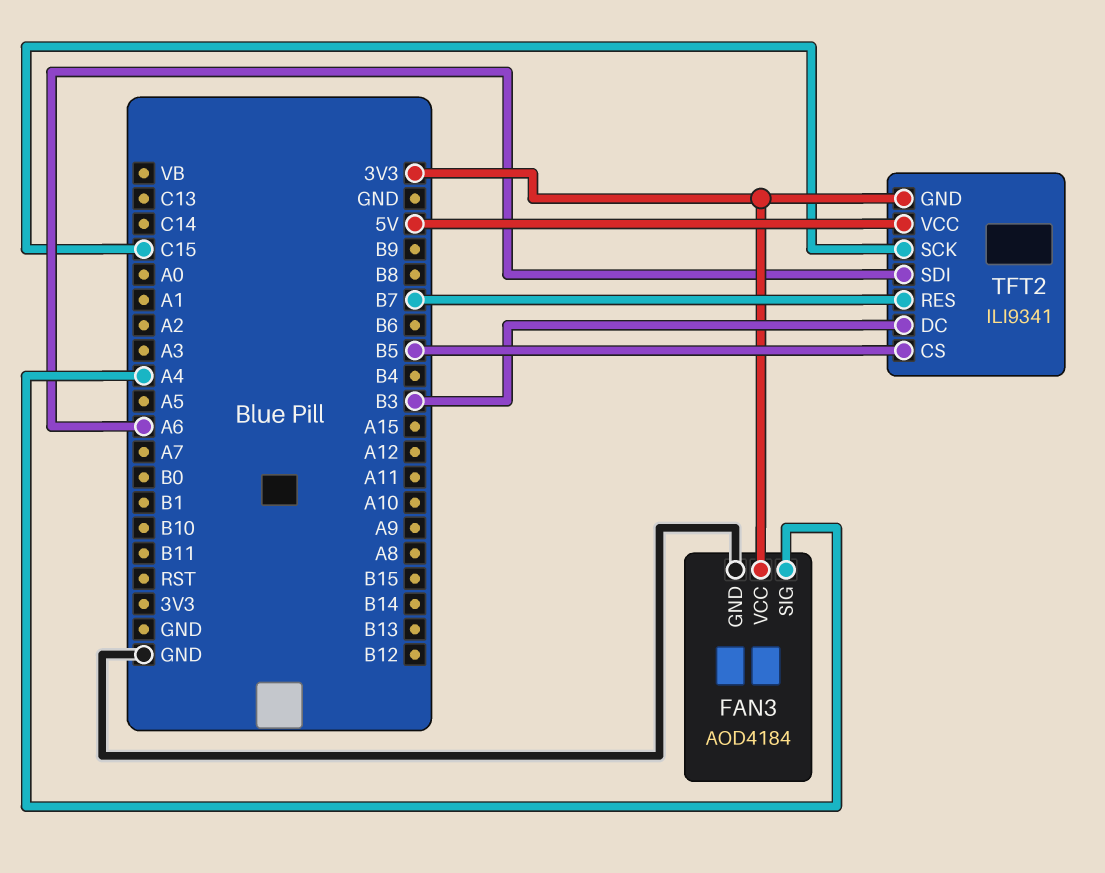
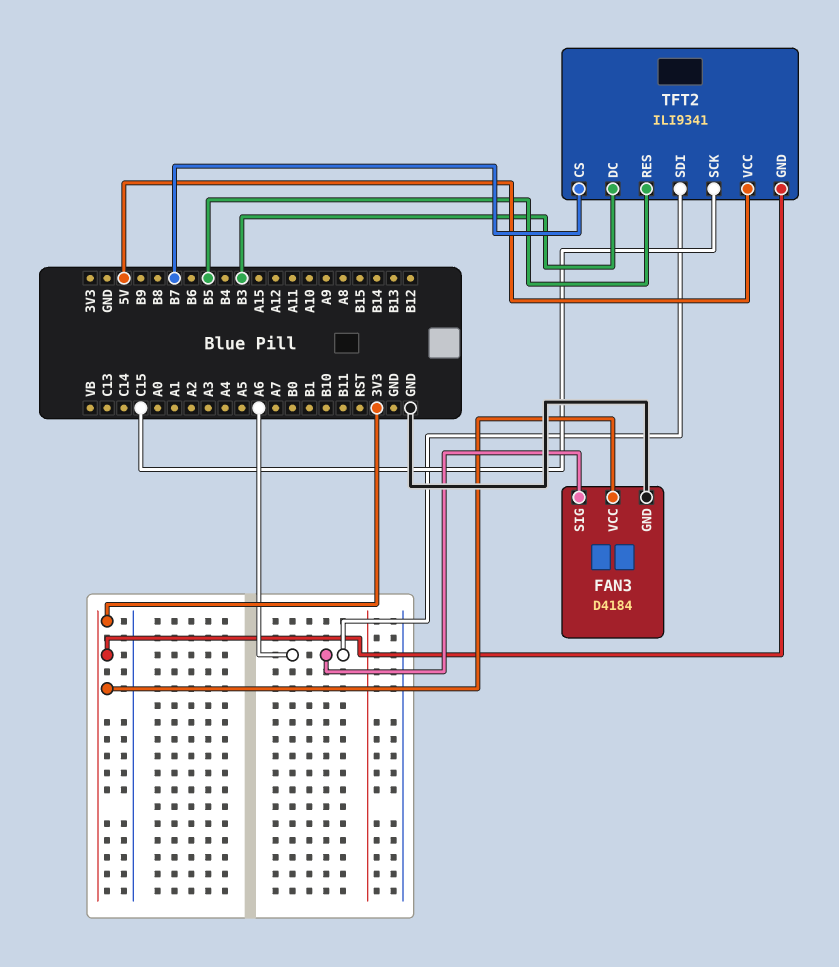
FAN3: AOD4184 -> D4184
FAN3 pin SIG: A4 -> A6
TFT2 pin CS: B5 -> B7
TFT2 pin RES: B7 -> B5

